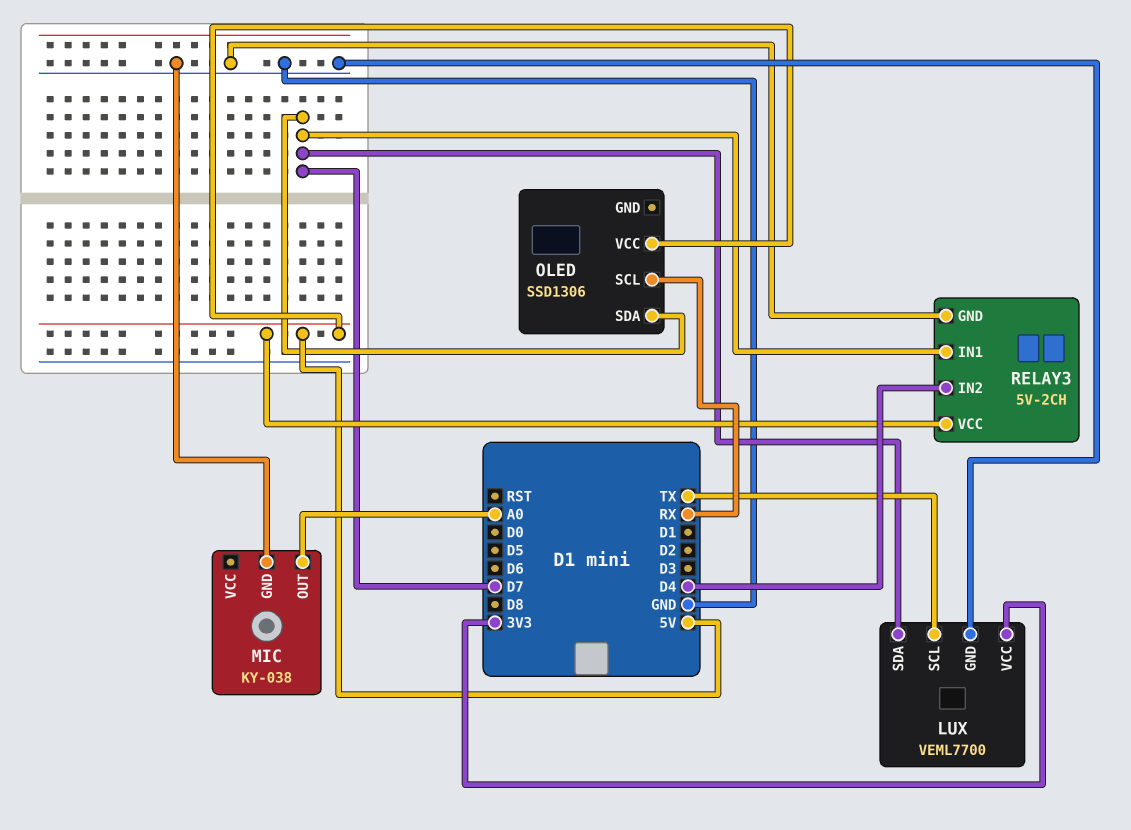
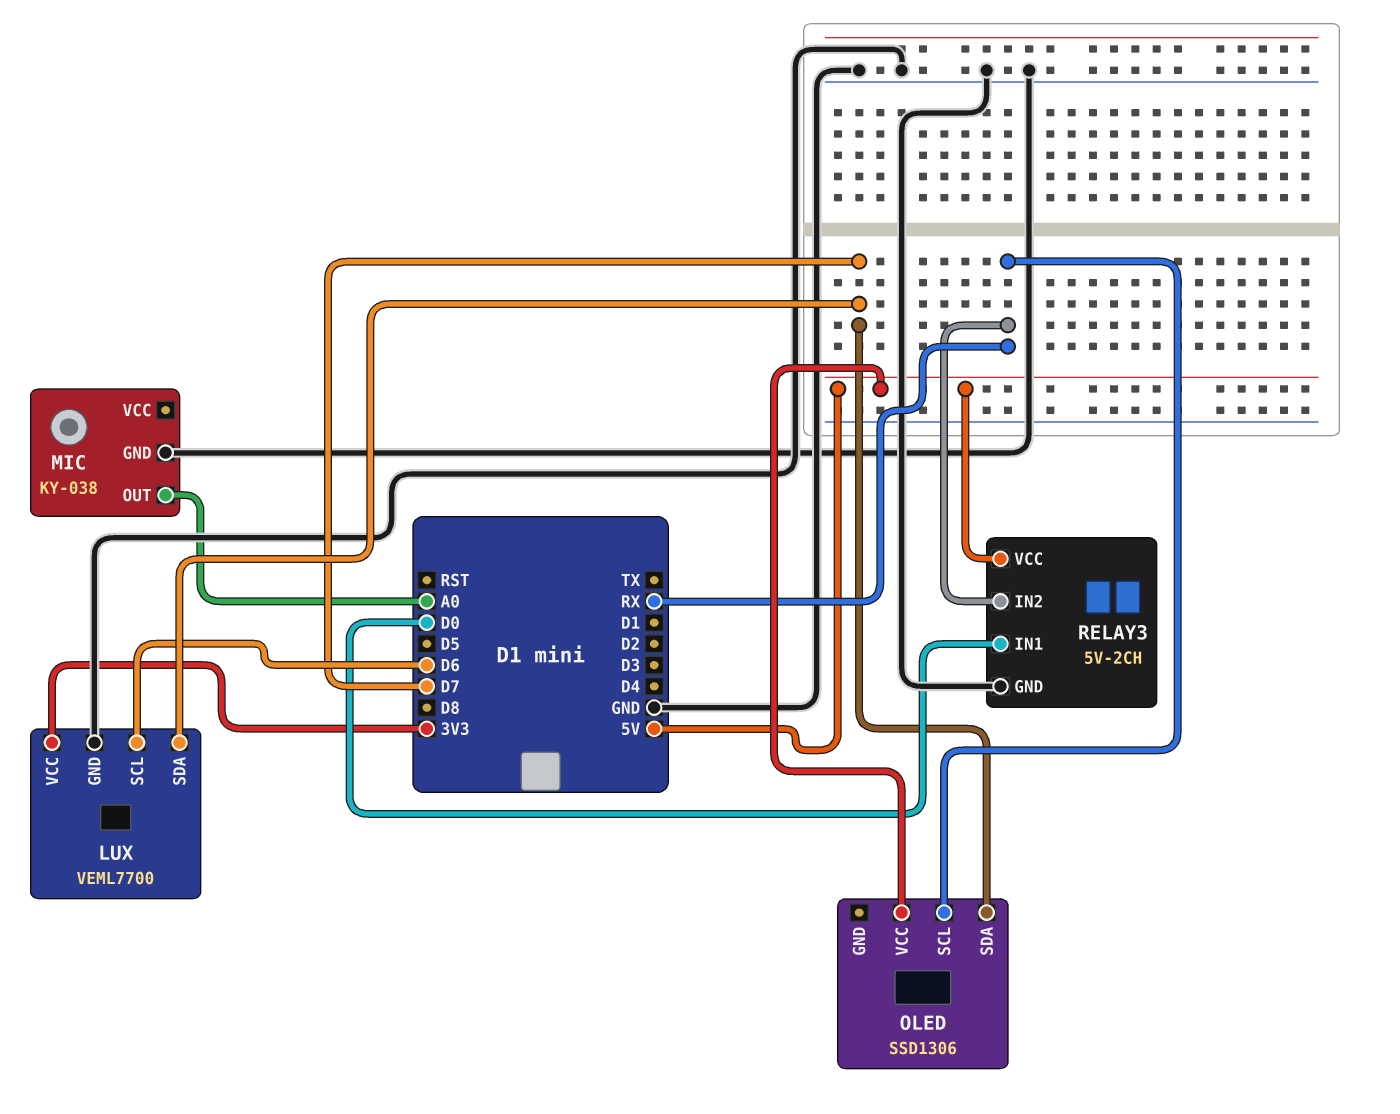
LUX pin SCL: TX -> D6
RELAY3 pin IN1: D7 -> D0
RELAY3 pin IN2: D4 -> RX

